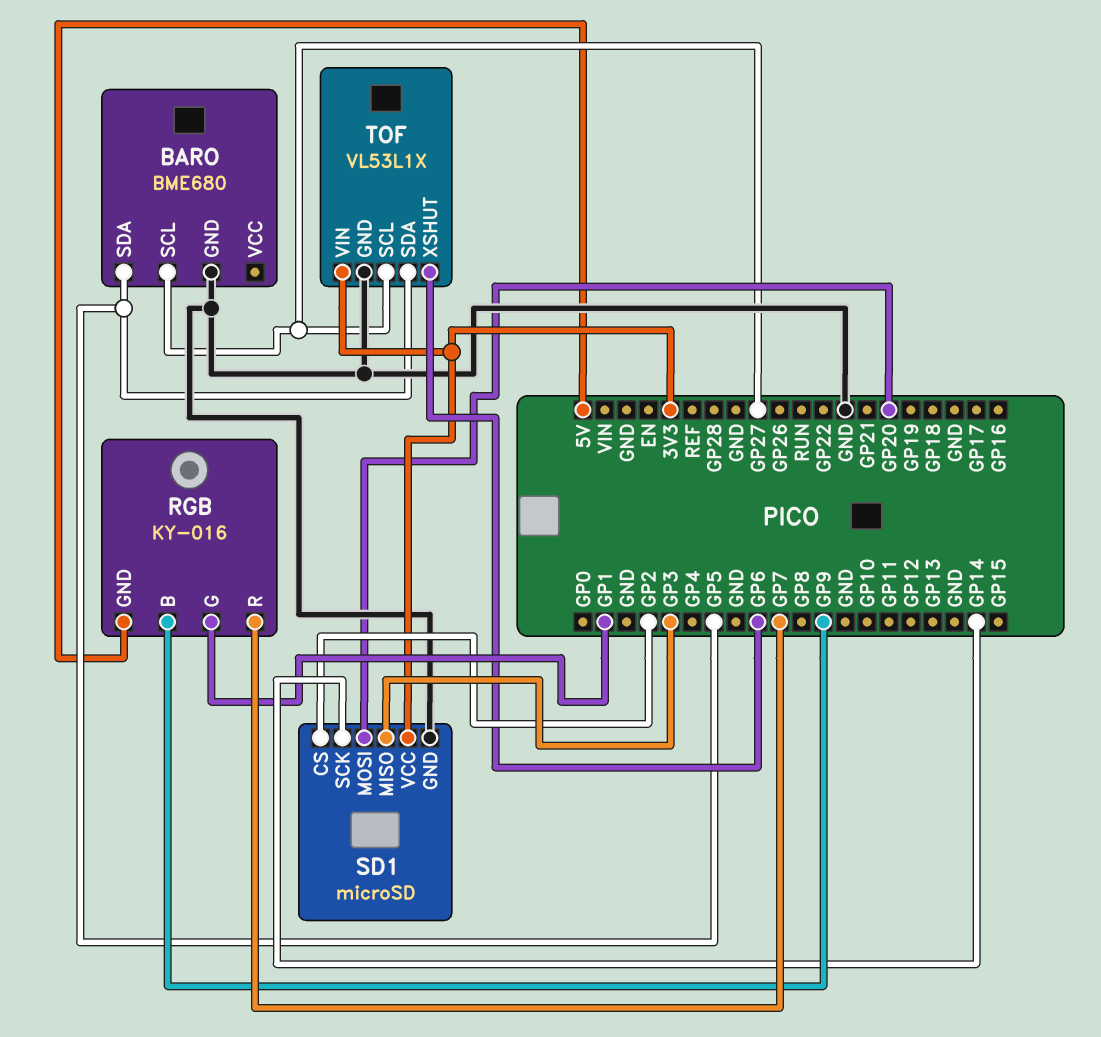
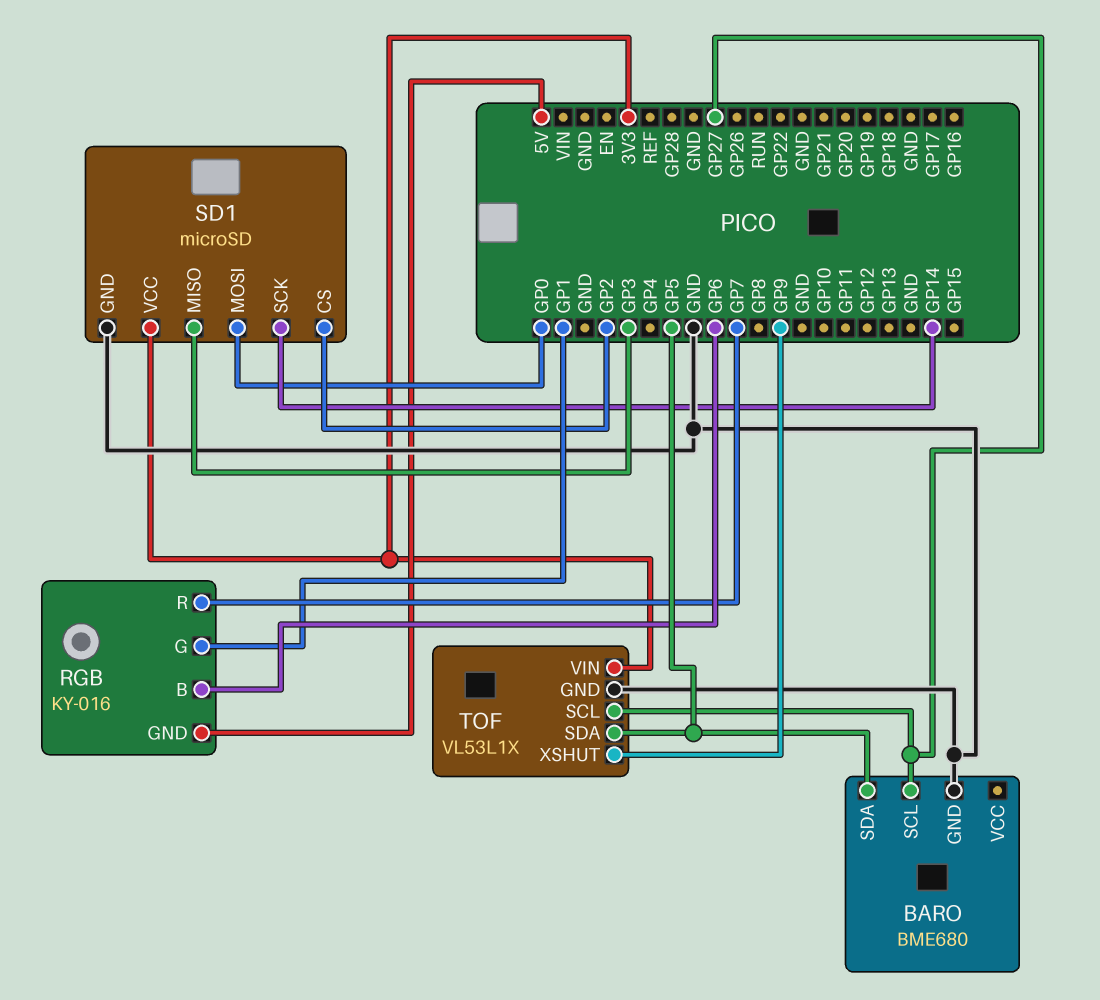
RGB pin B: GP9 -> GP6
SD1 pin MOSI: GP20 -> GP0
TOF pin XSHUT: GP6 -> GP9

